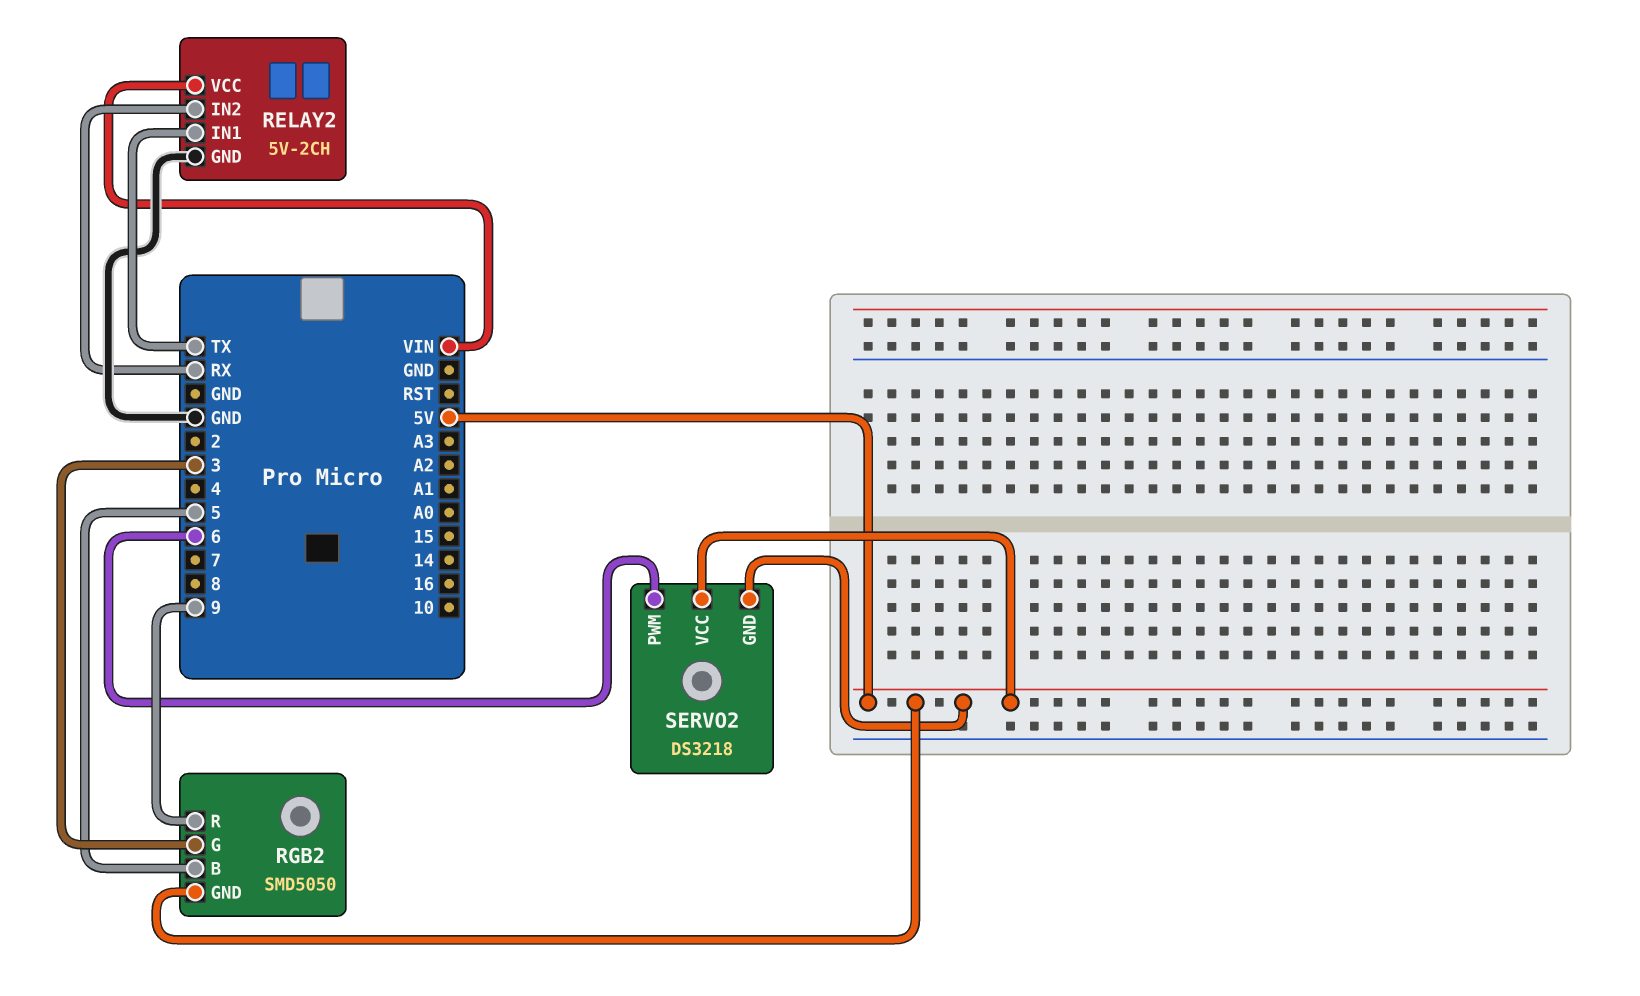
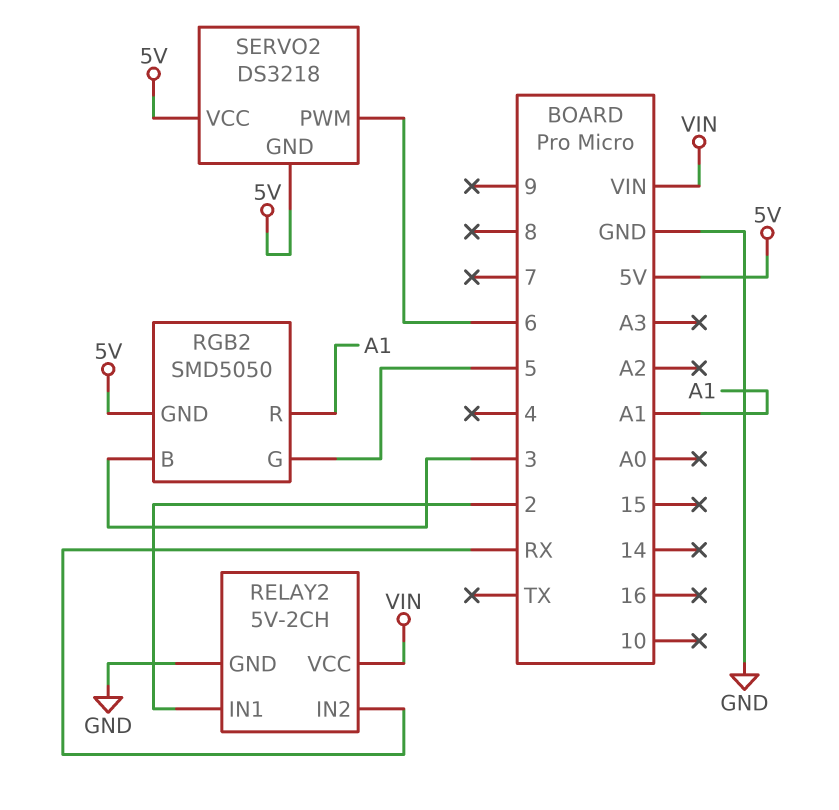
RELAY2 pin IN1: TX -> 2
RGB2 pin B: 5 -> 3
RGB2 pin G: 3 -> 5
RGB2 pin R: 9 -> A1

